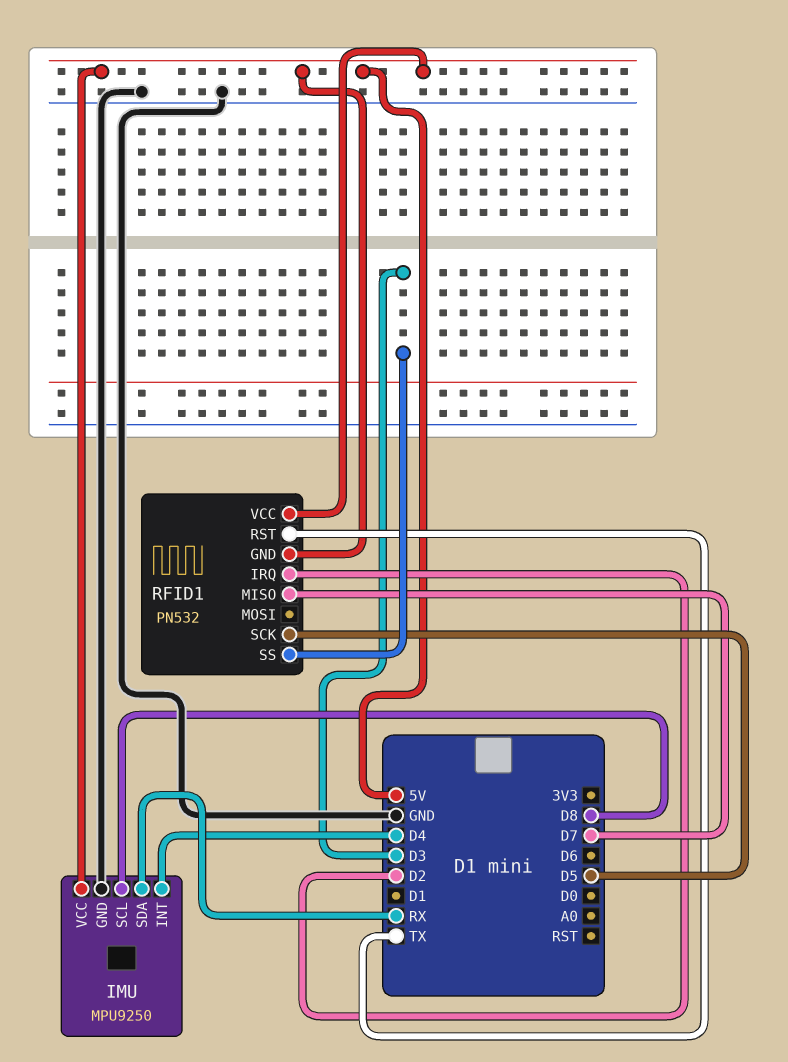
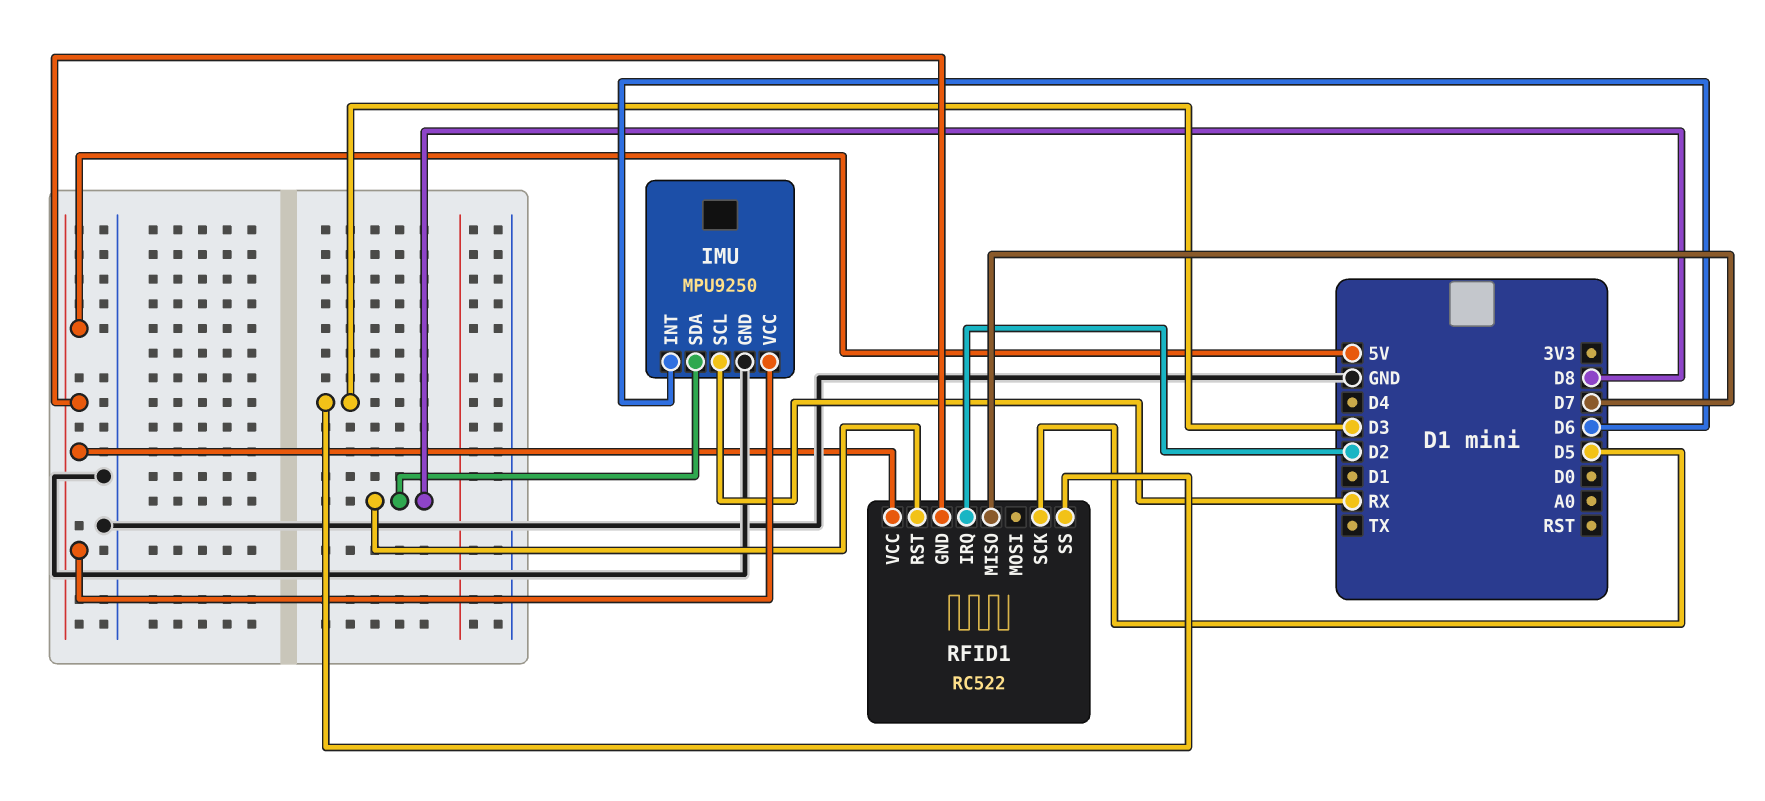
IMU pin INT: D4 -> D6
IMU pin SCL: D8 -> RX
IMU pin SDA: RX -> D8
RFID1: PN532 -> RC522
RFID1 pin RST: TX -> D8

